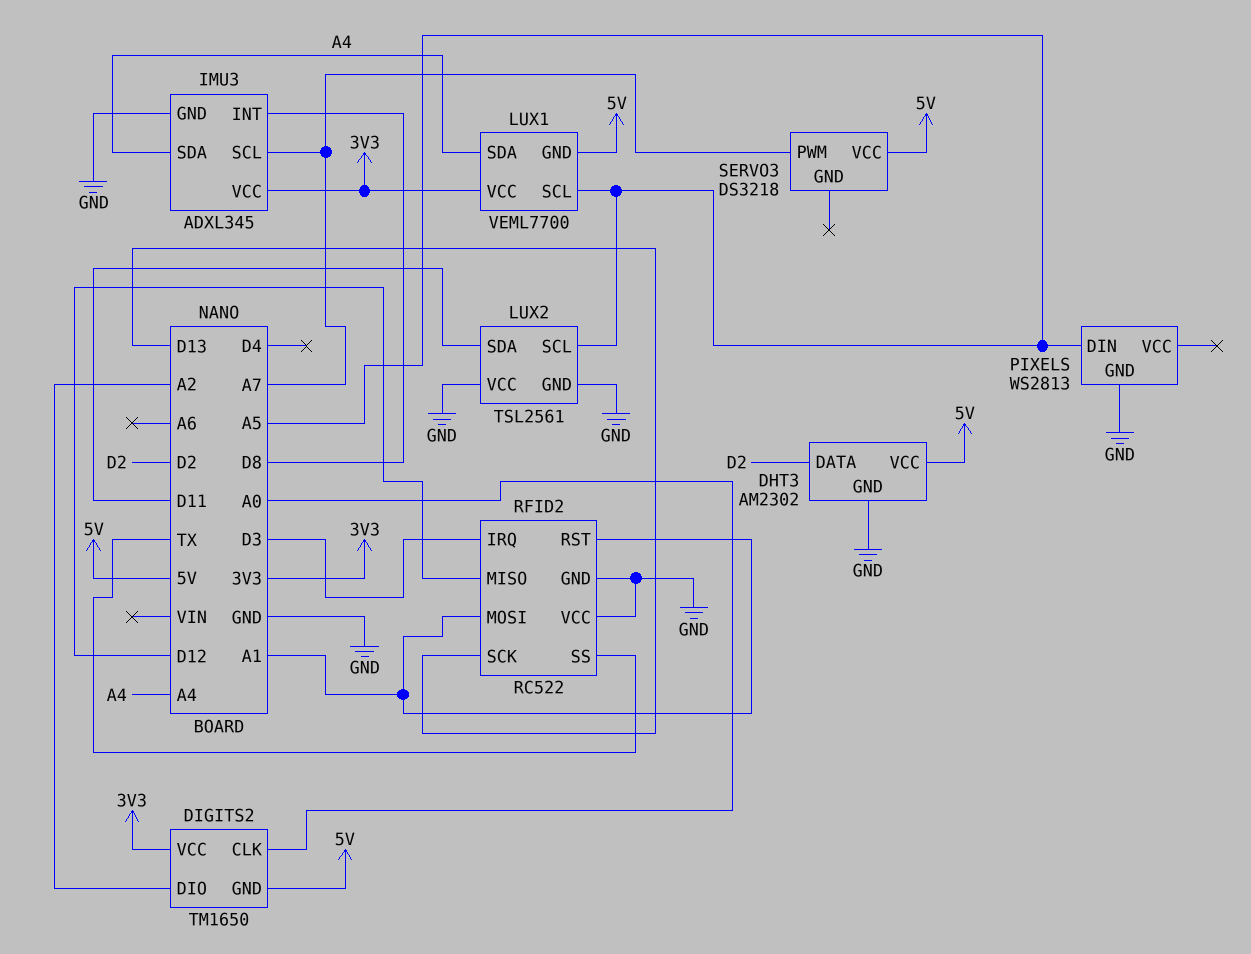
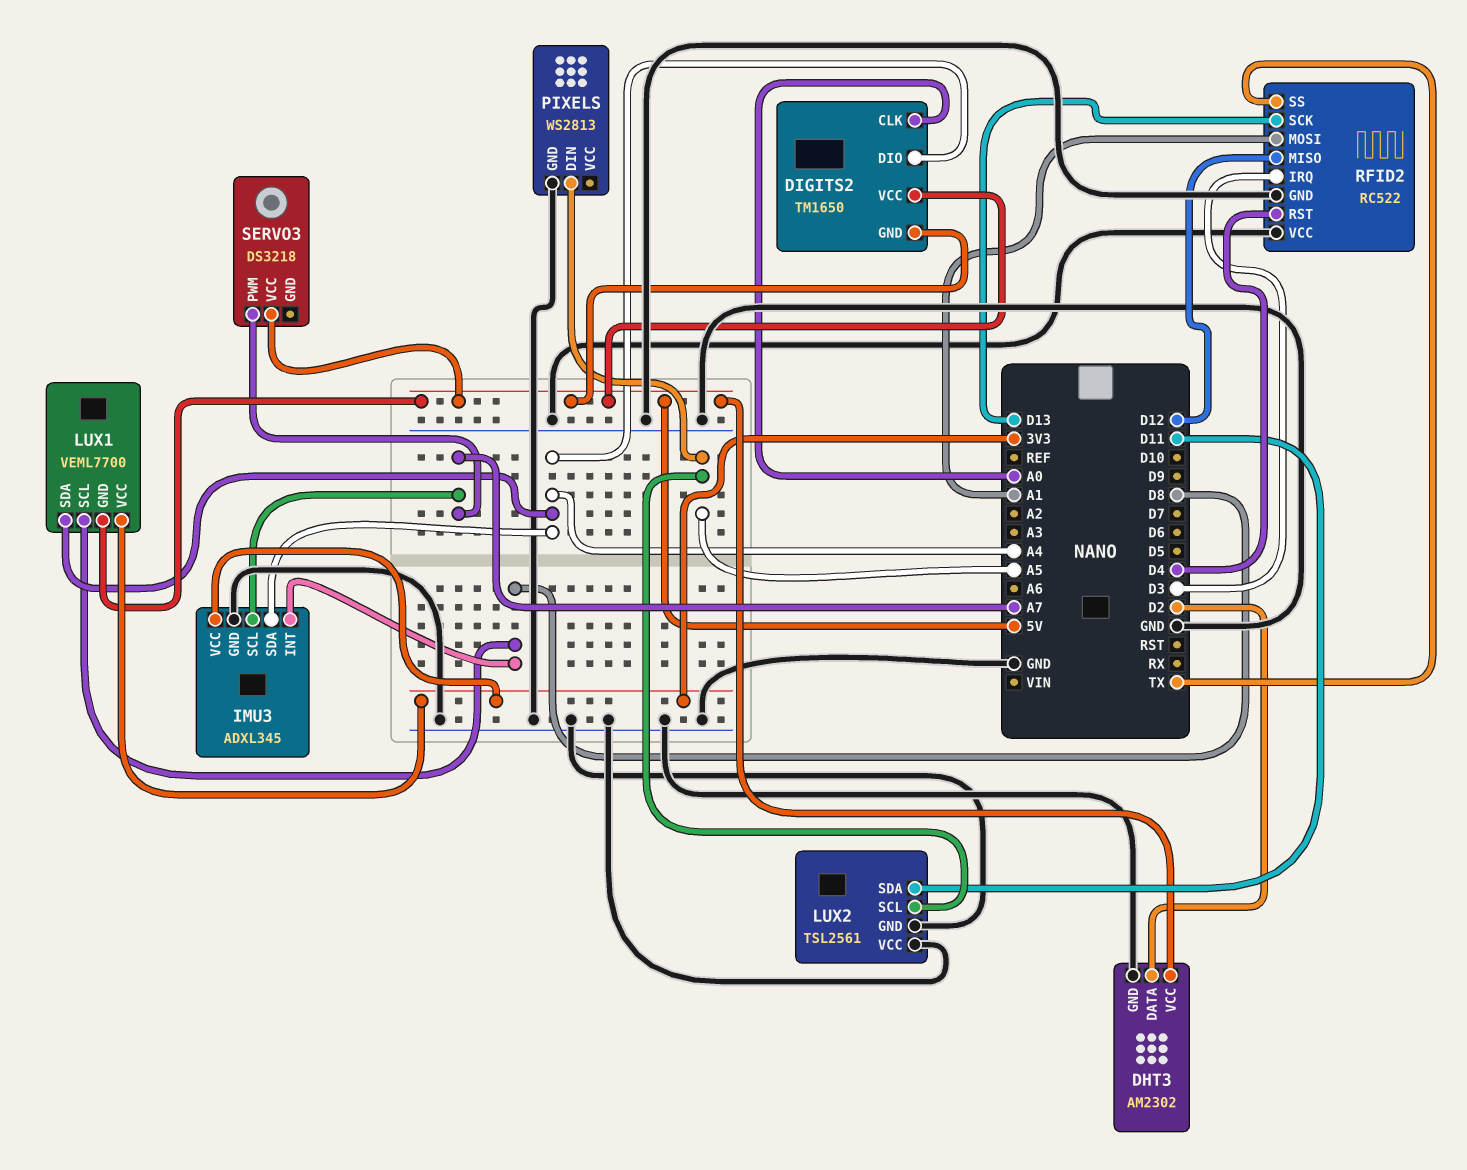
DIGITS2 pin DIO: A2 -> A4
DIGITS2 pin VCC: 3V3 -> 5V
LUX1 pin SCL: A5 -> D8
RFID2 pin RST: A1 -> D4

